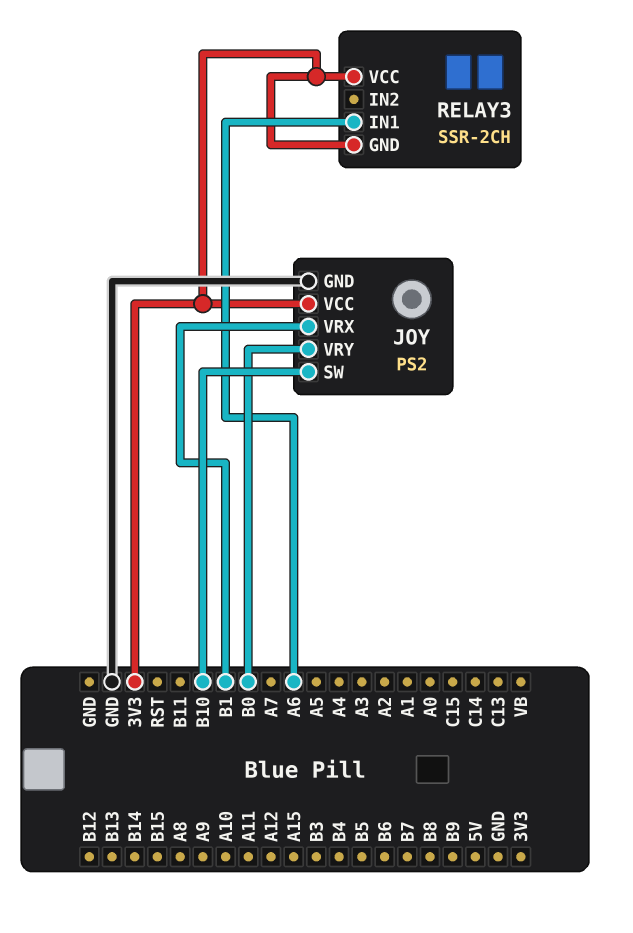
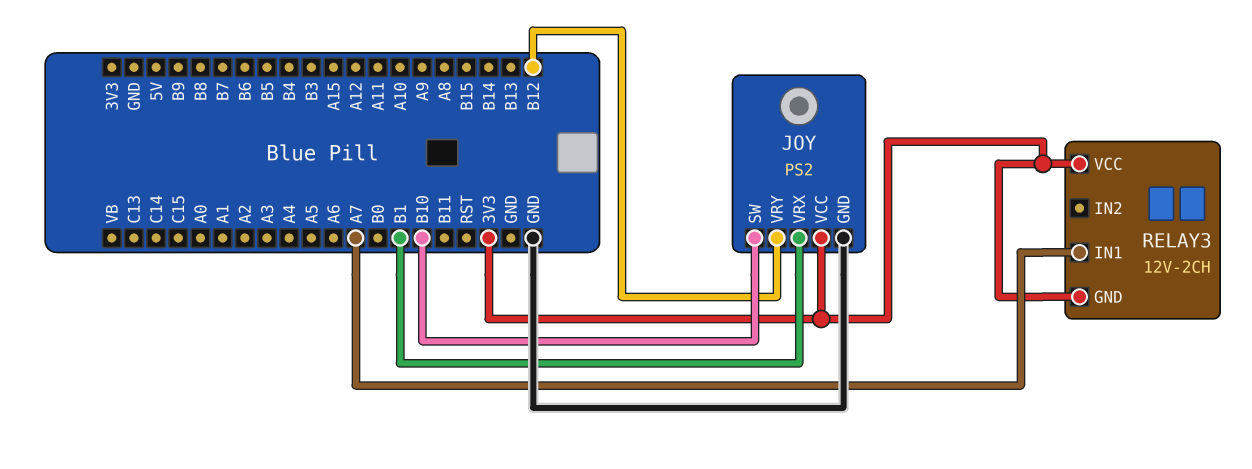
JOY pin VRY: B0 -> B12
RELAY3: SSR-2CH -> 12V-2CH
RELAY3 pin IN1: A6 -> A7

